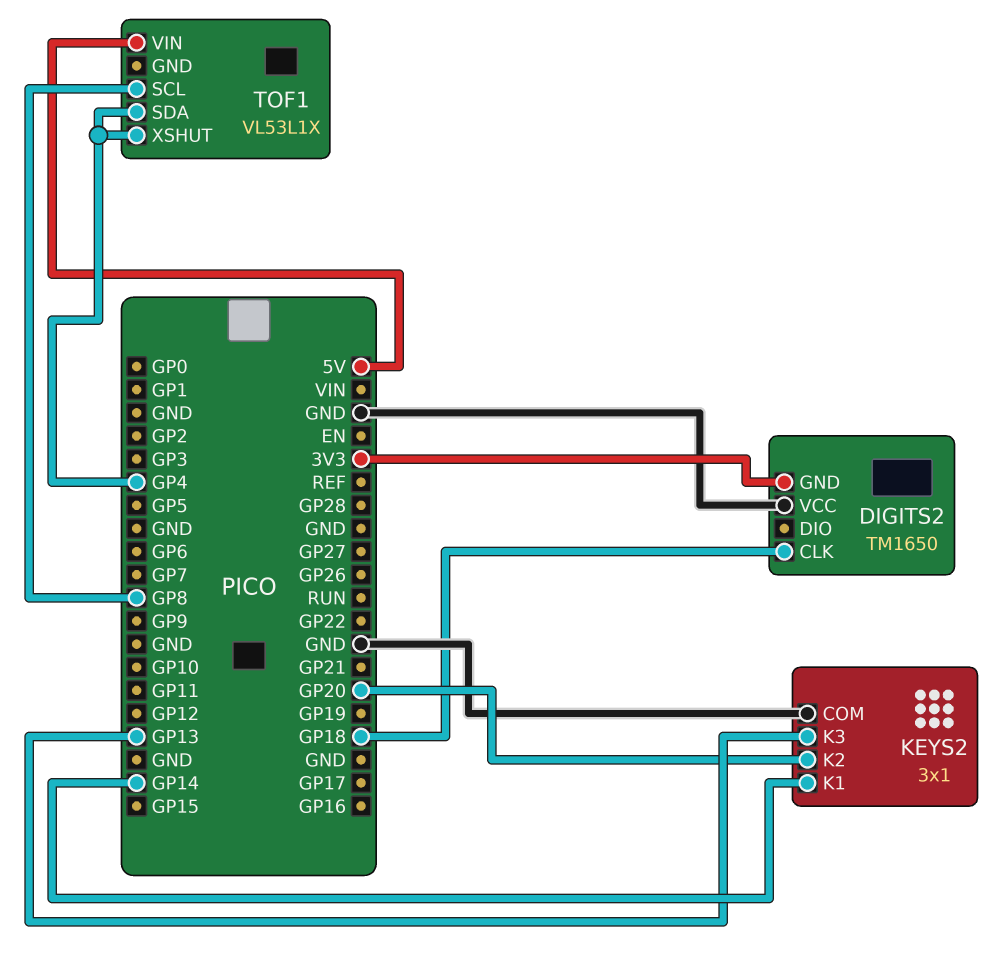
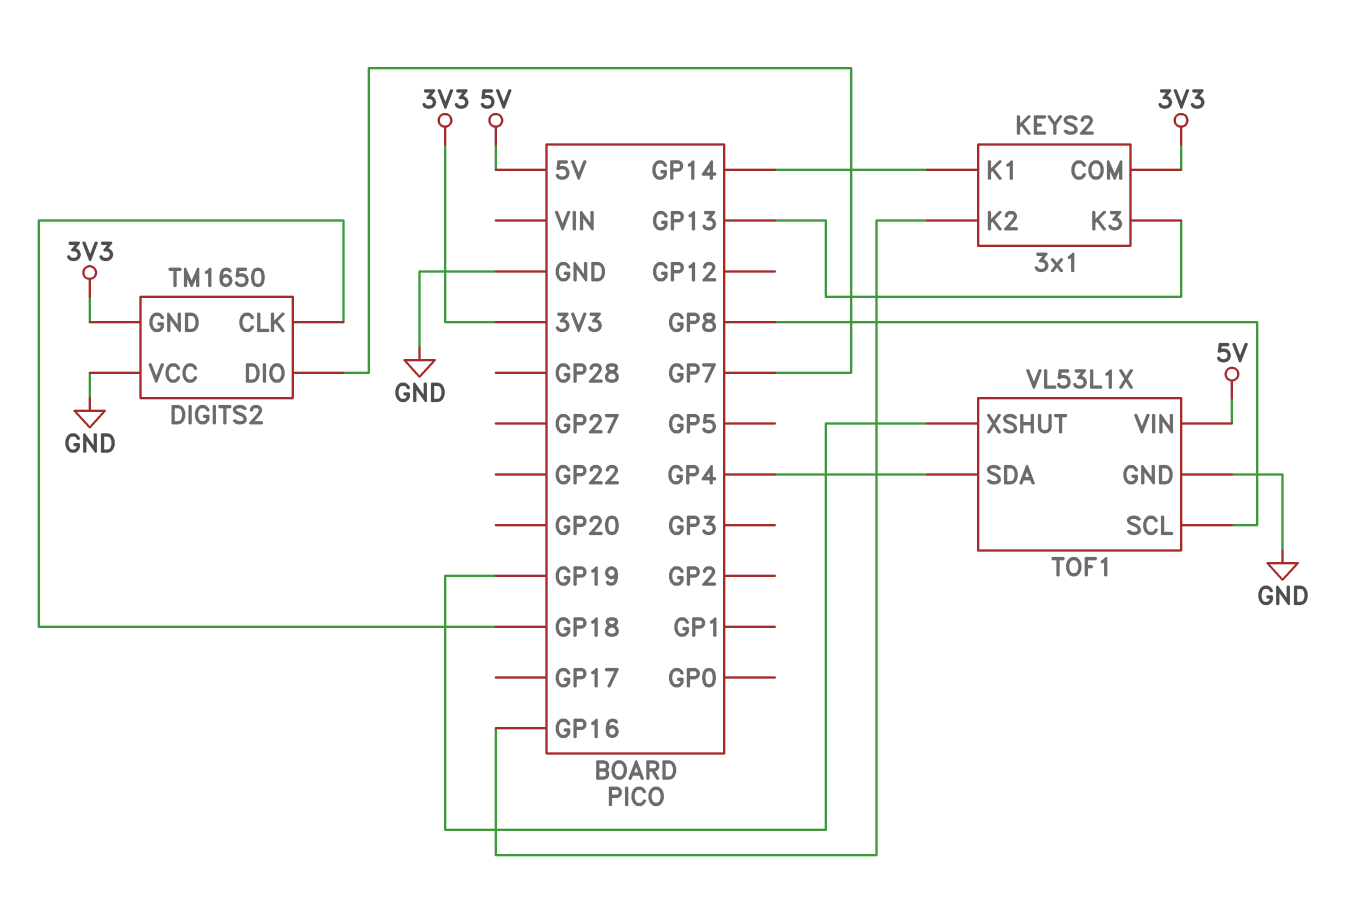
DIGITS2 pin DIO: none -> GP7
KEYS2 pin COM: GND -> 3V3
KEYS2 pin K2: GP20 -> GP16
TOF1 pin GND: none -> GND
TOF1 pin XSHUT: GP4 -> GP19

